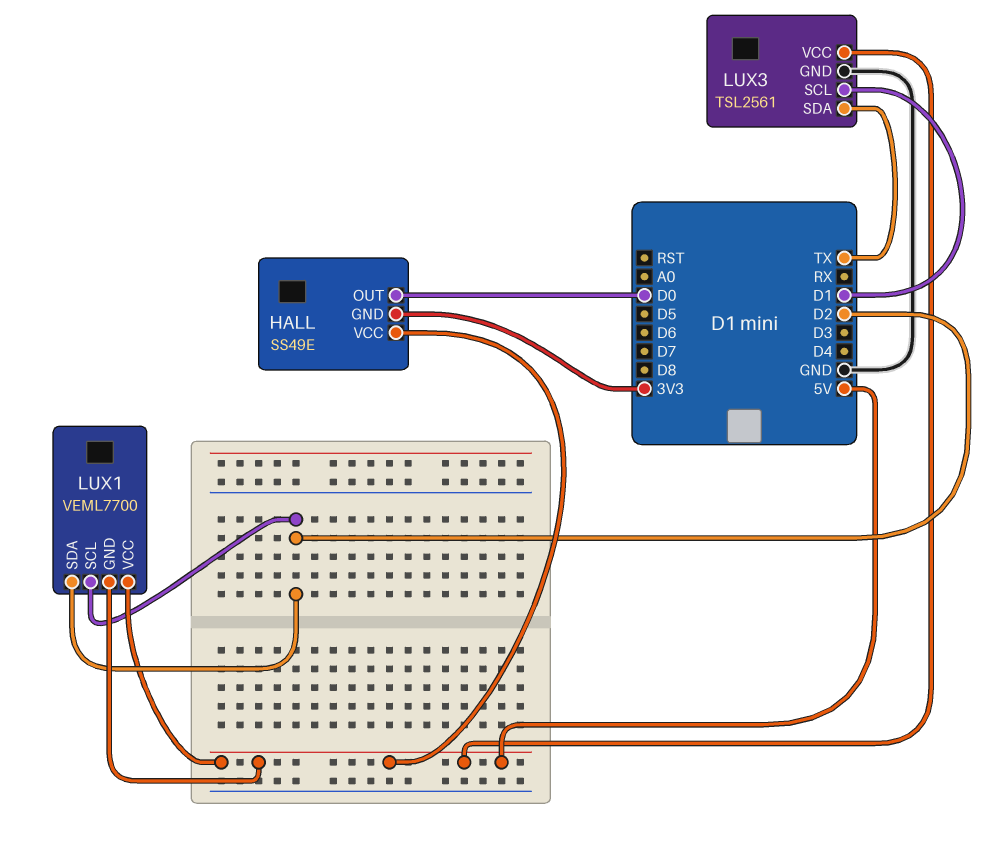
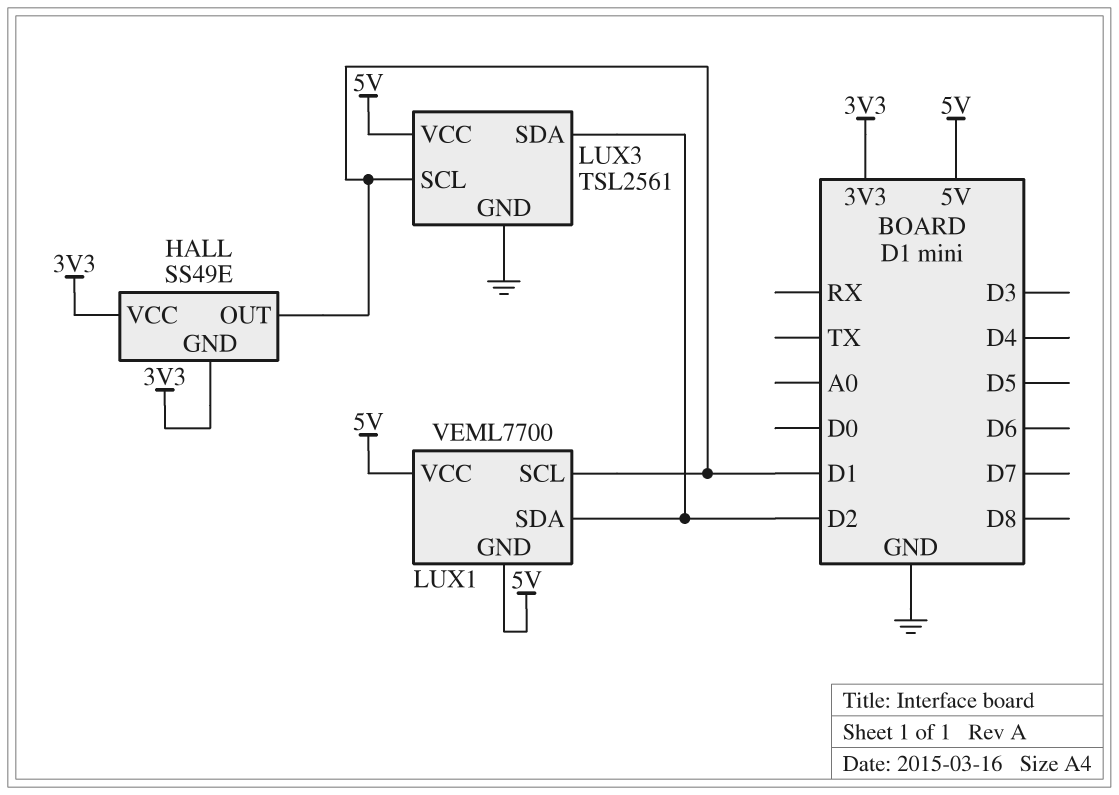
HALL pin OUT: D0 -> D1
HALL pin VCC: 5V -> 3V3
LUX1 pin SCL: D2 -> D1
LUX3 pin SDA: TX -> D2

